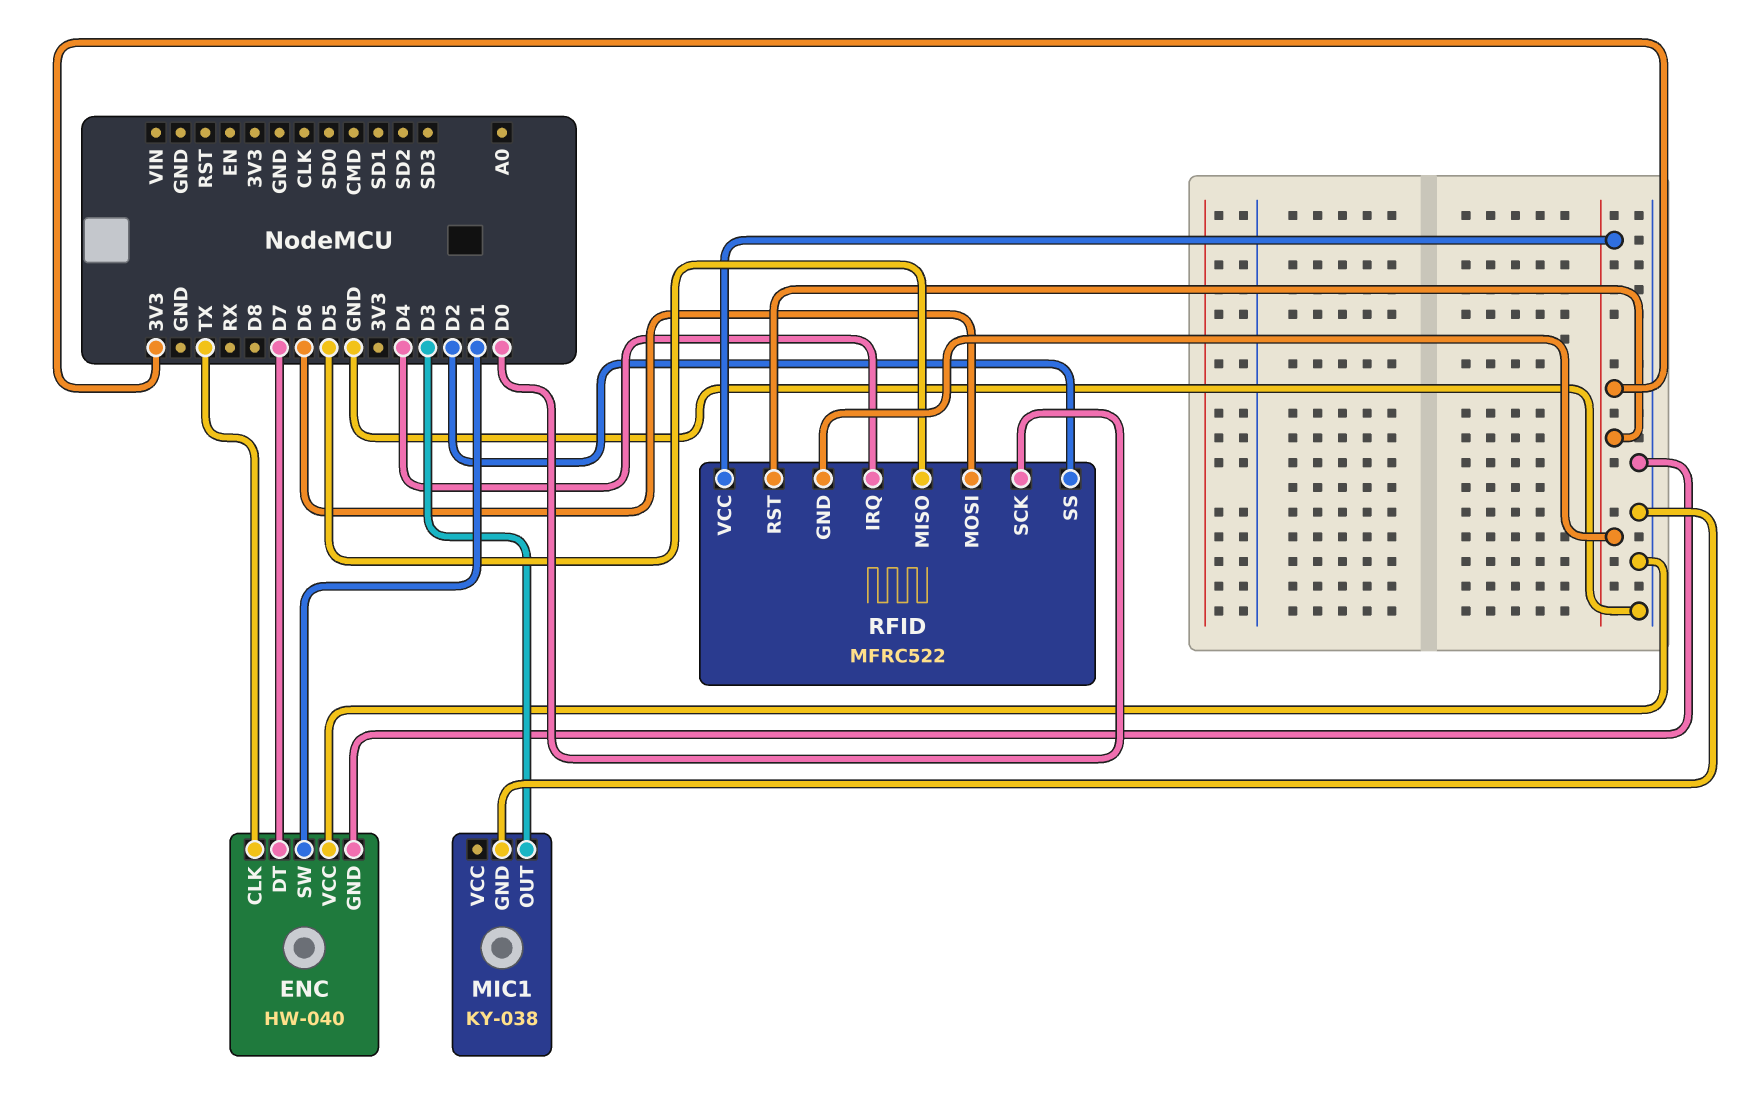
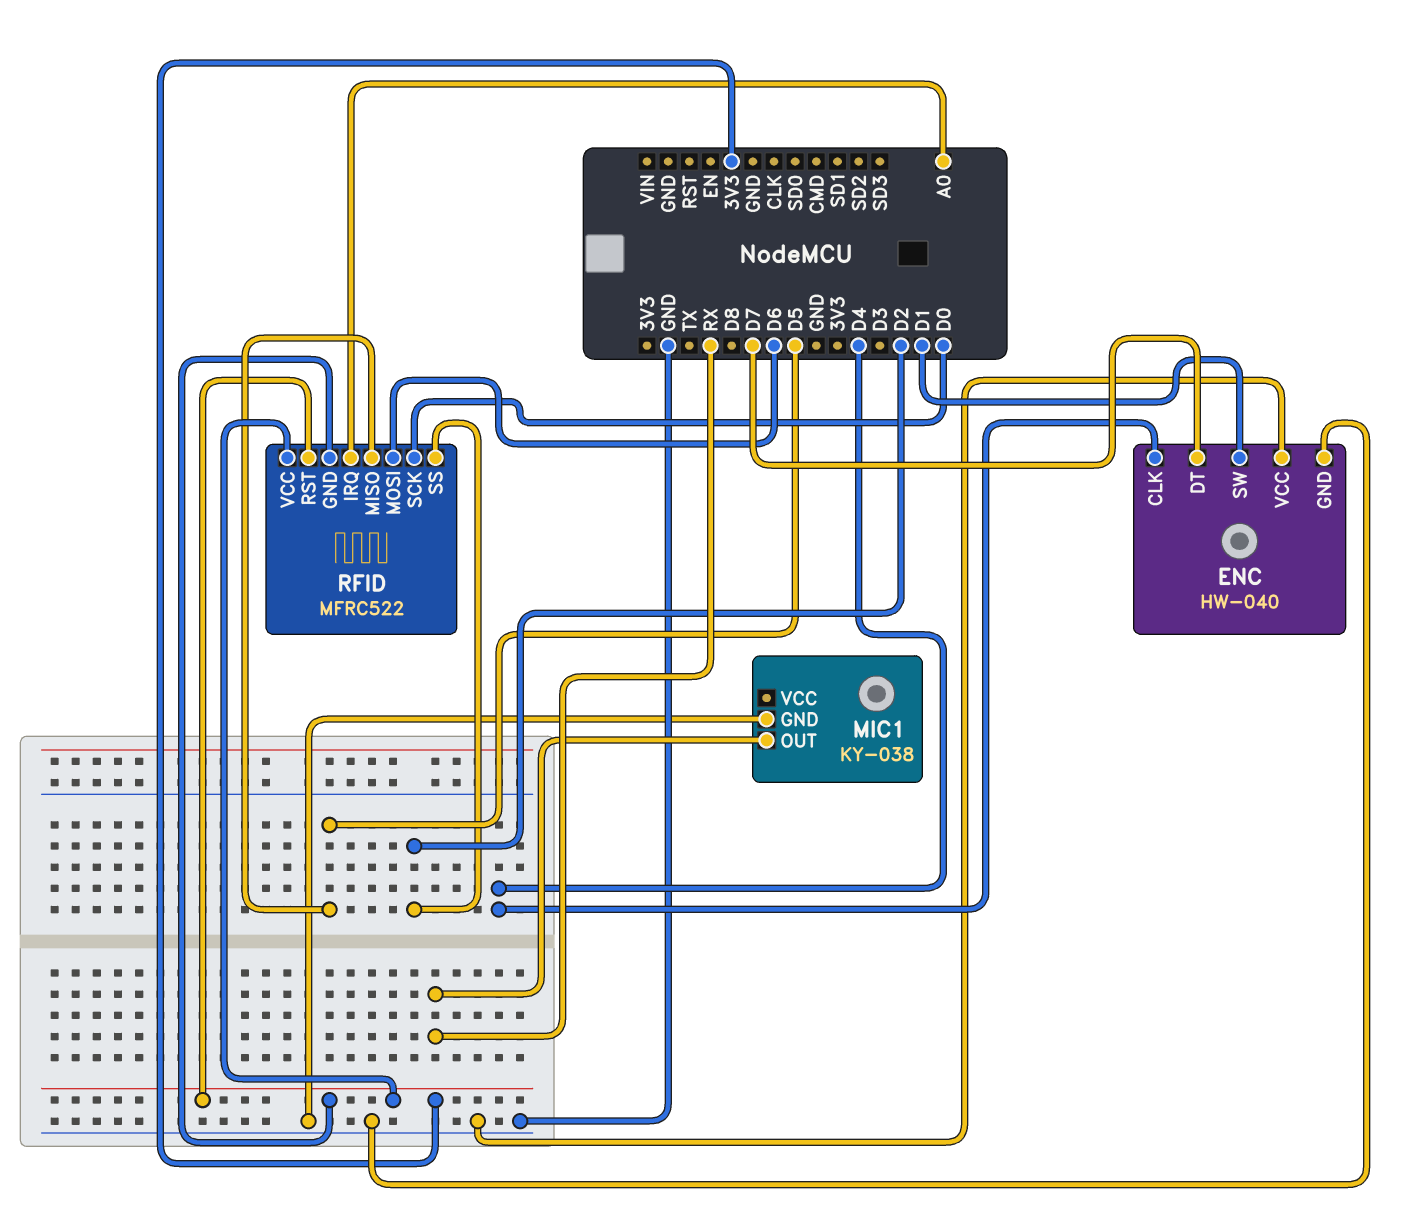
ENC pin CLK: TX -> D4
MIC1 pin OUT: D3 -> RX
RFID pin IRQ: D4 -> A0

